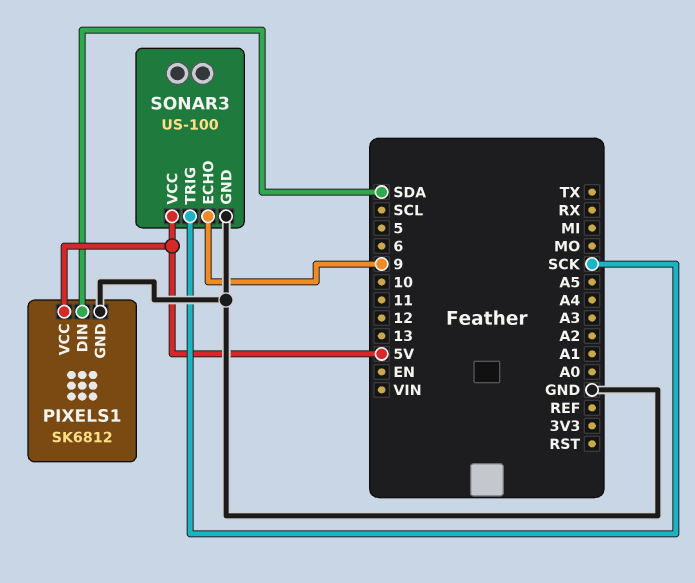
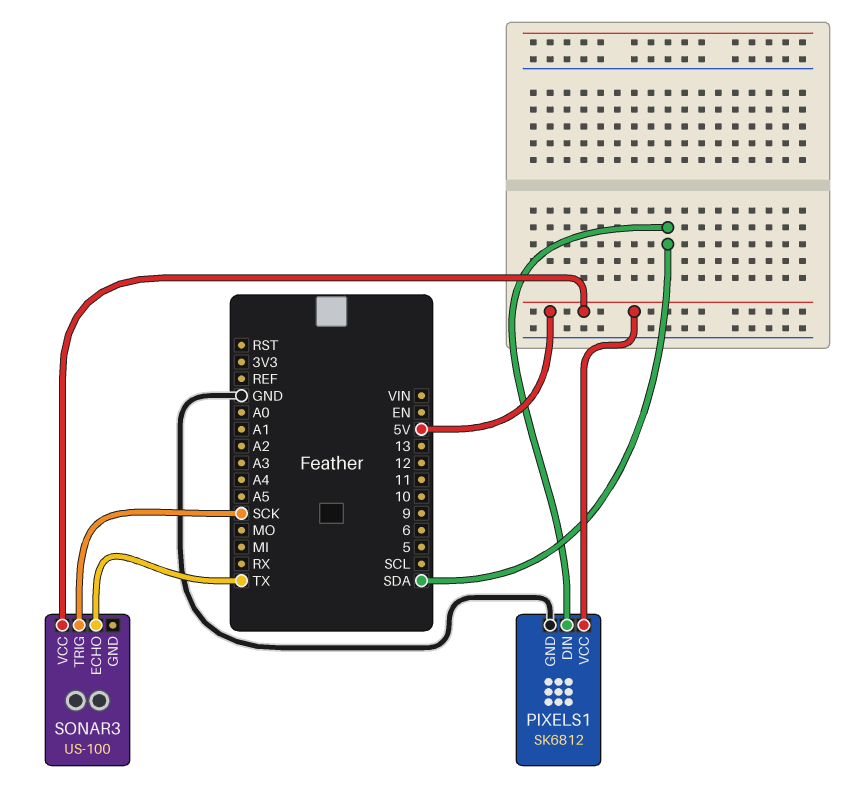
SONAR3 pin ECHO: 9 -> TX
SONAR3 pin GND: GND -> none

